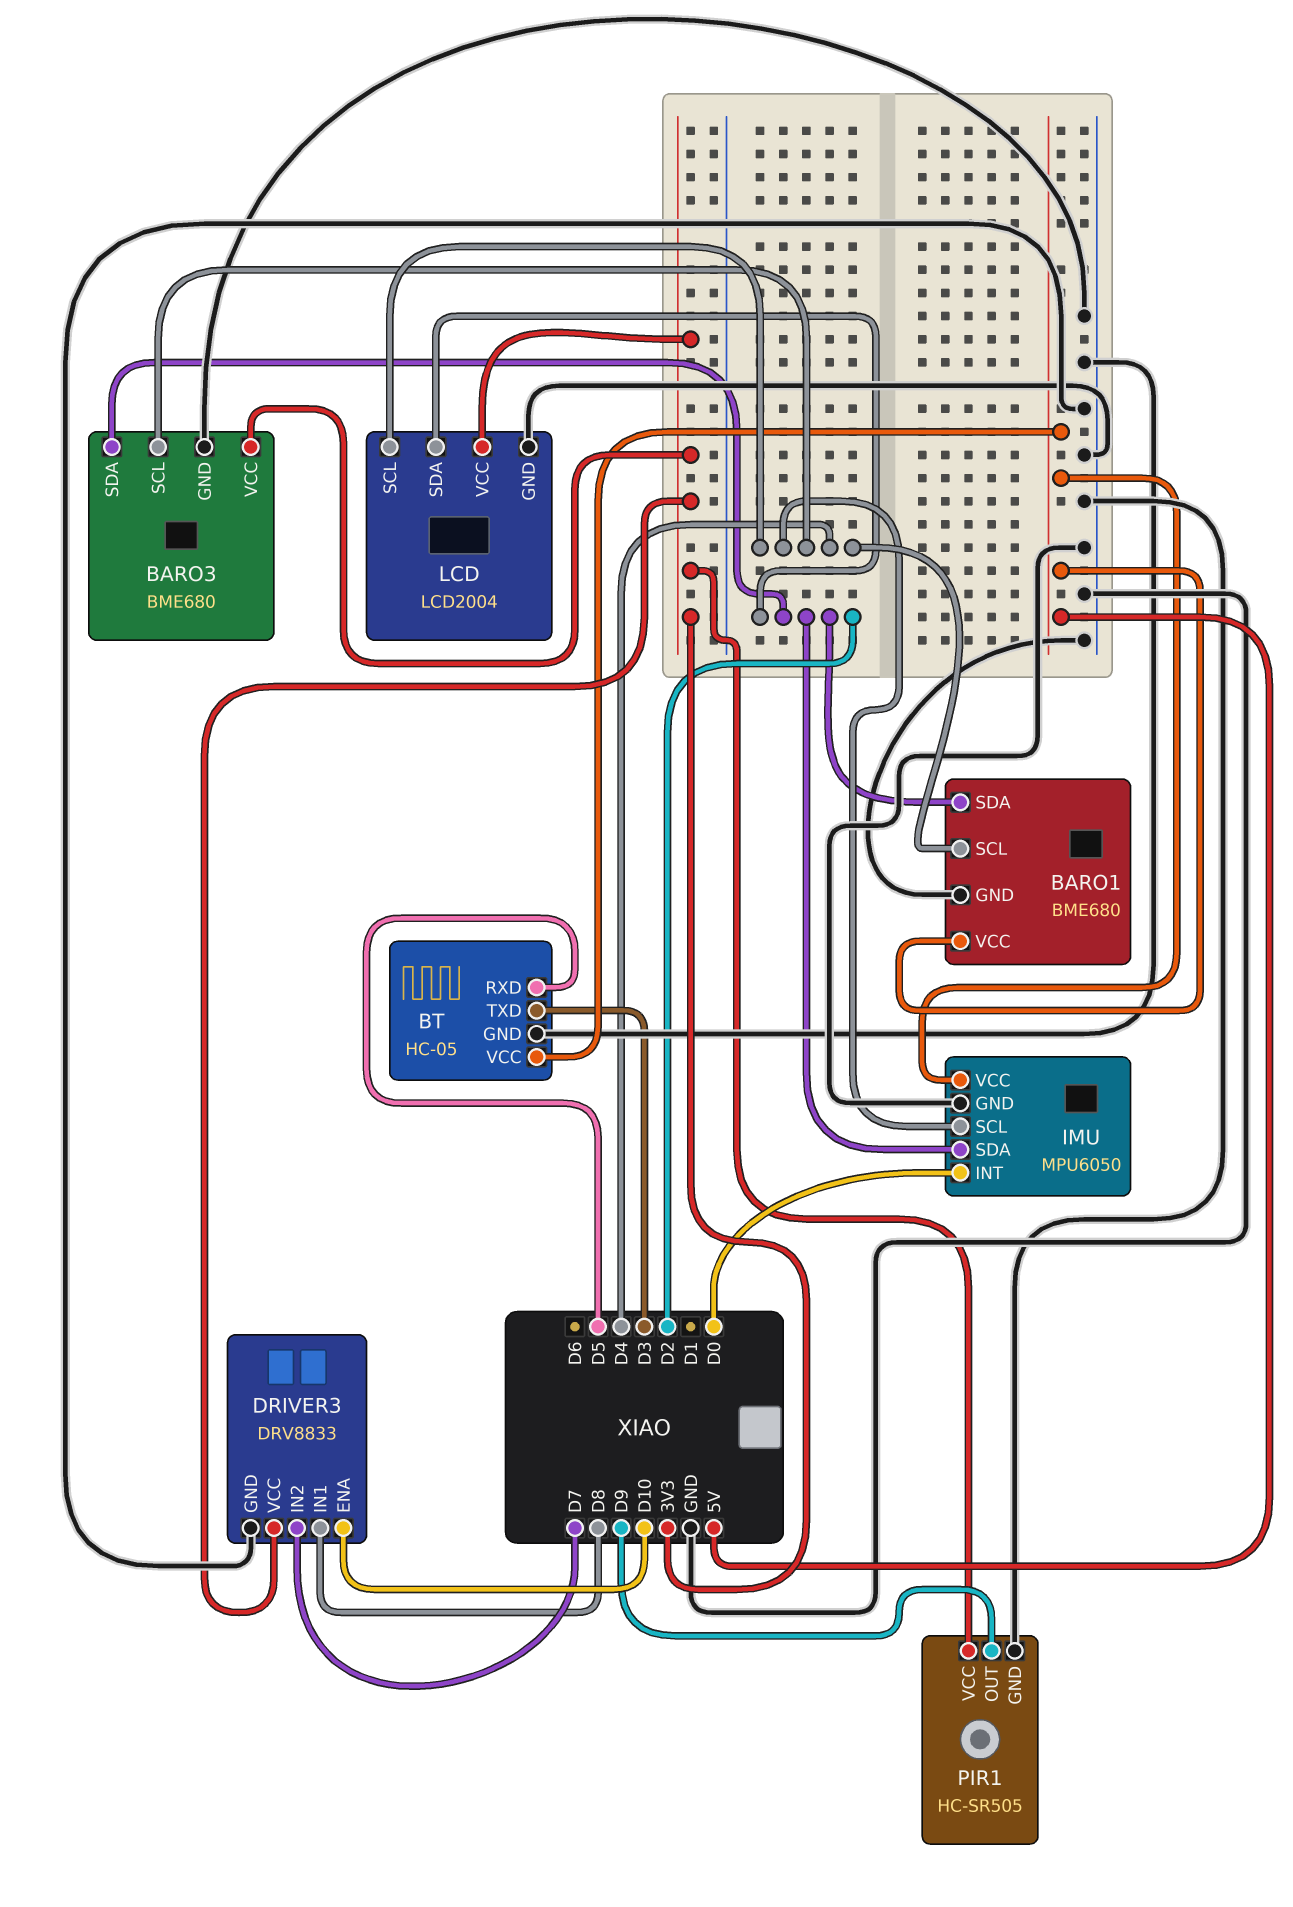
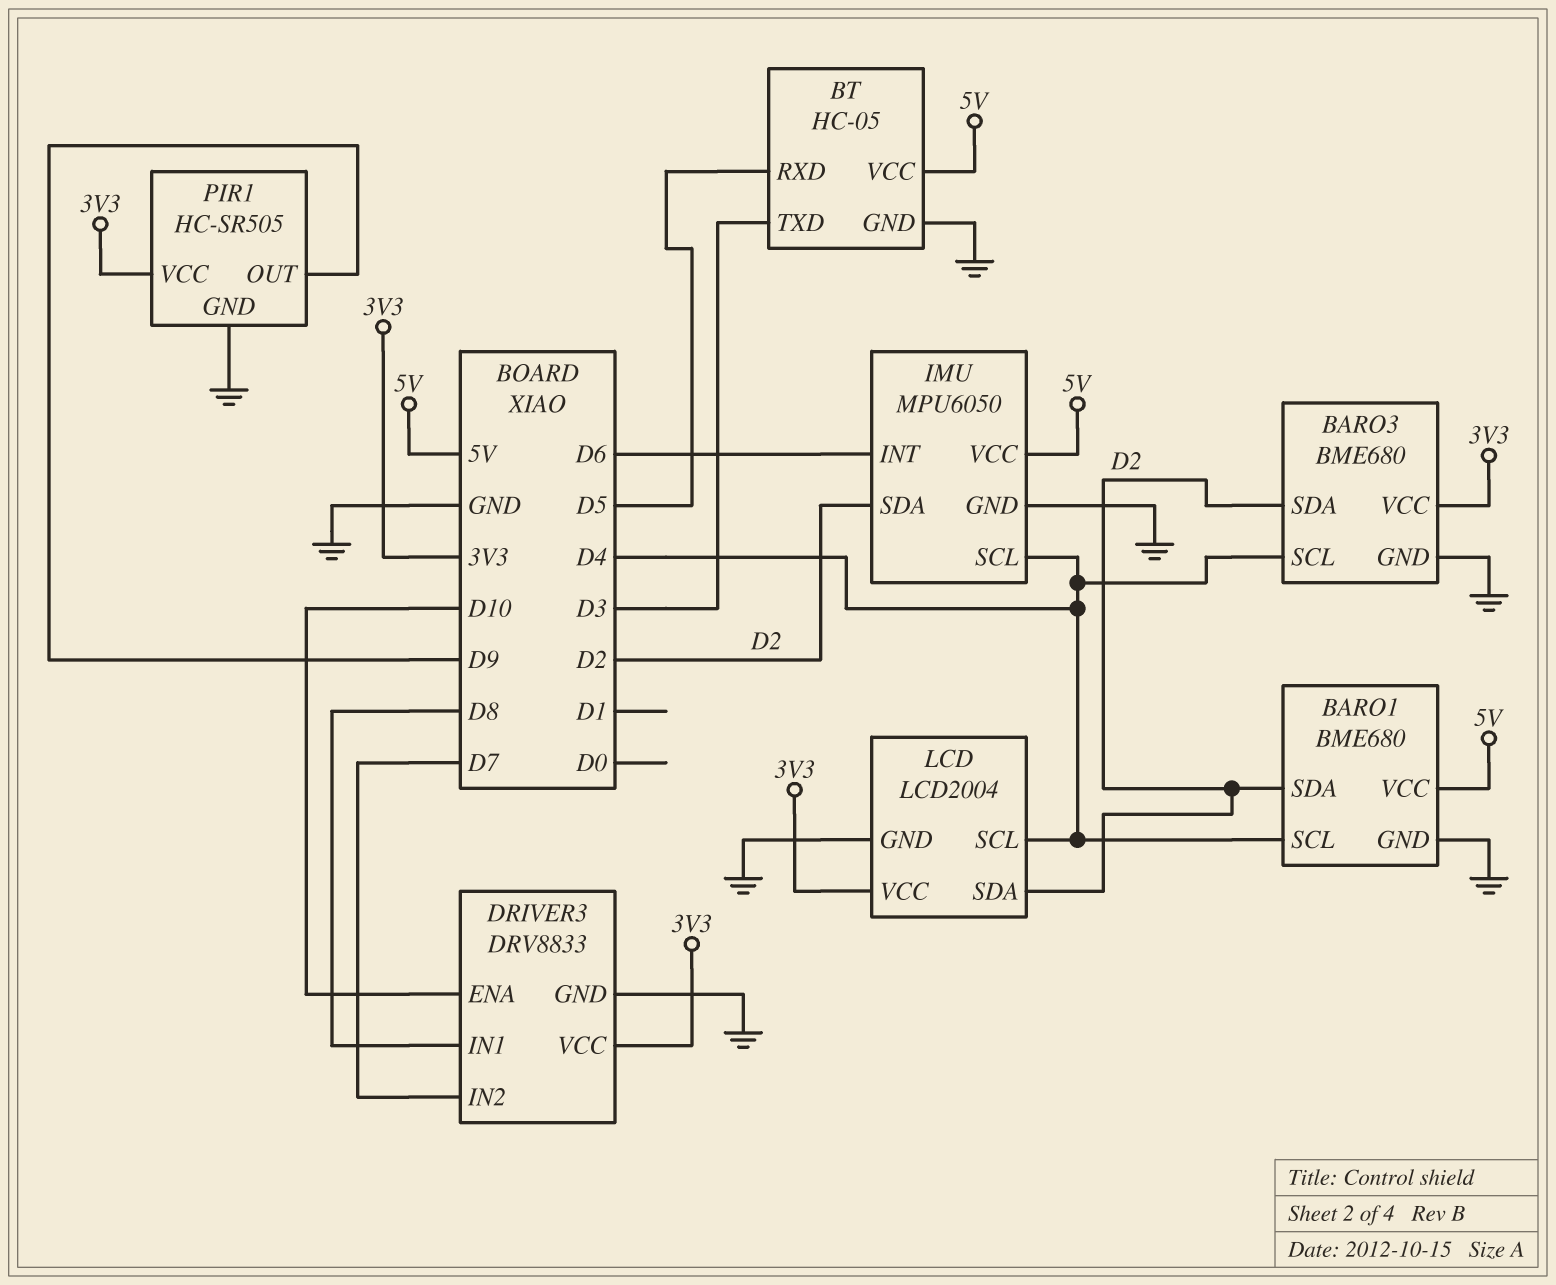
IMU pin INT: D0 -> D6

